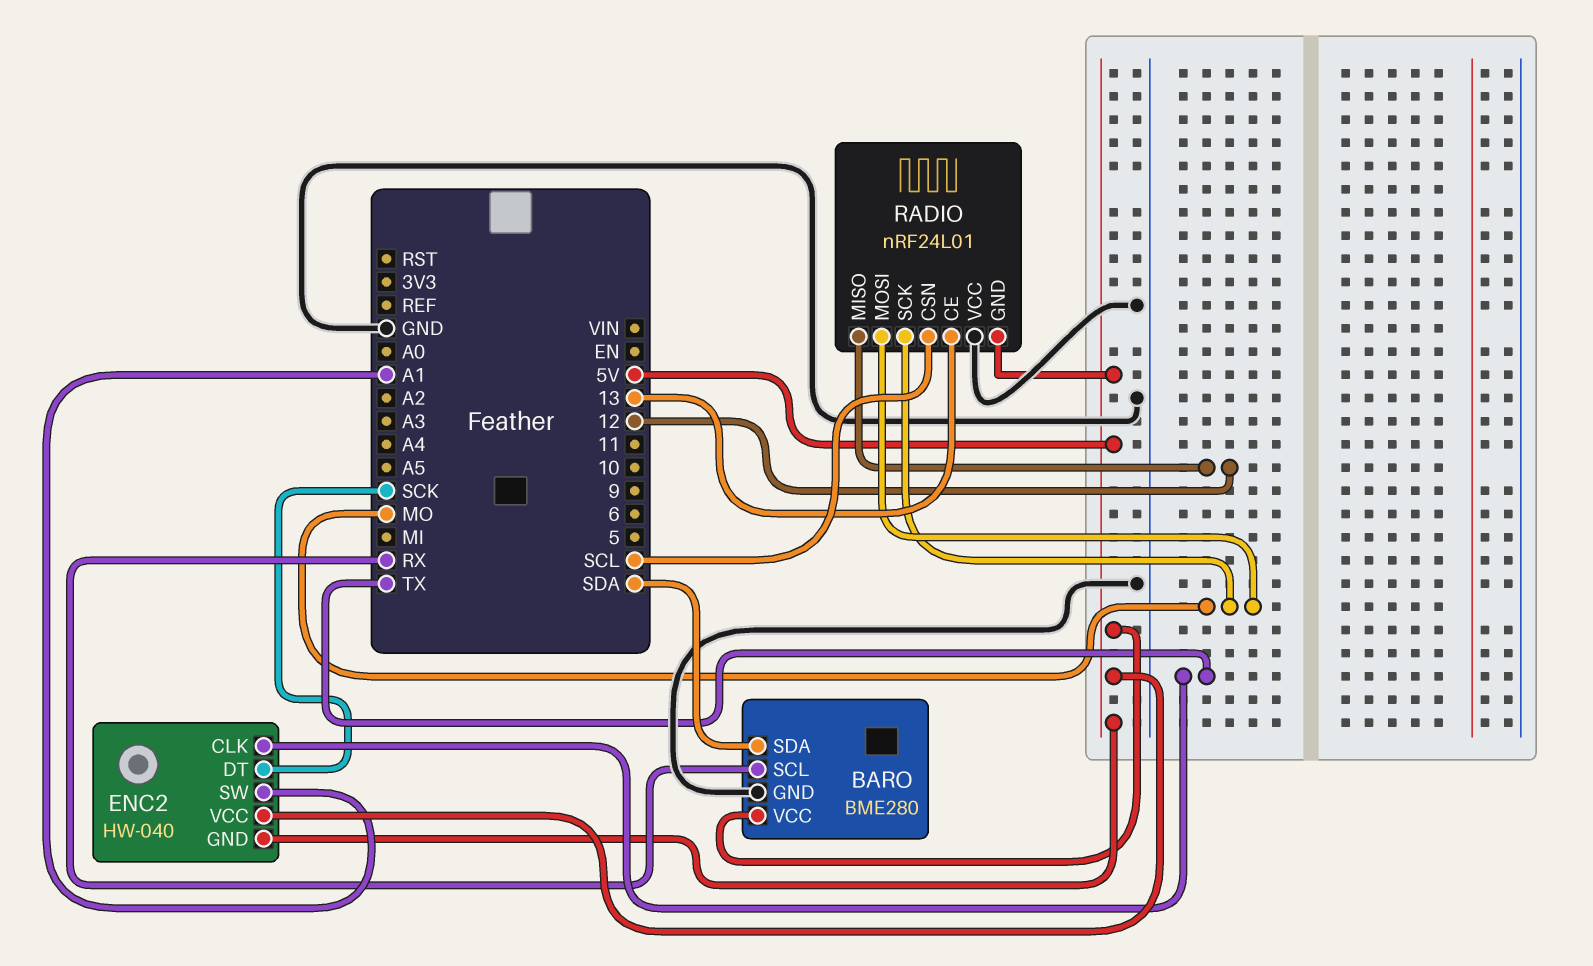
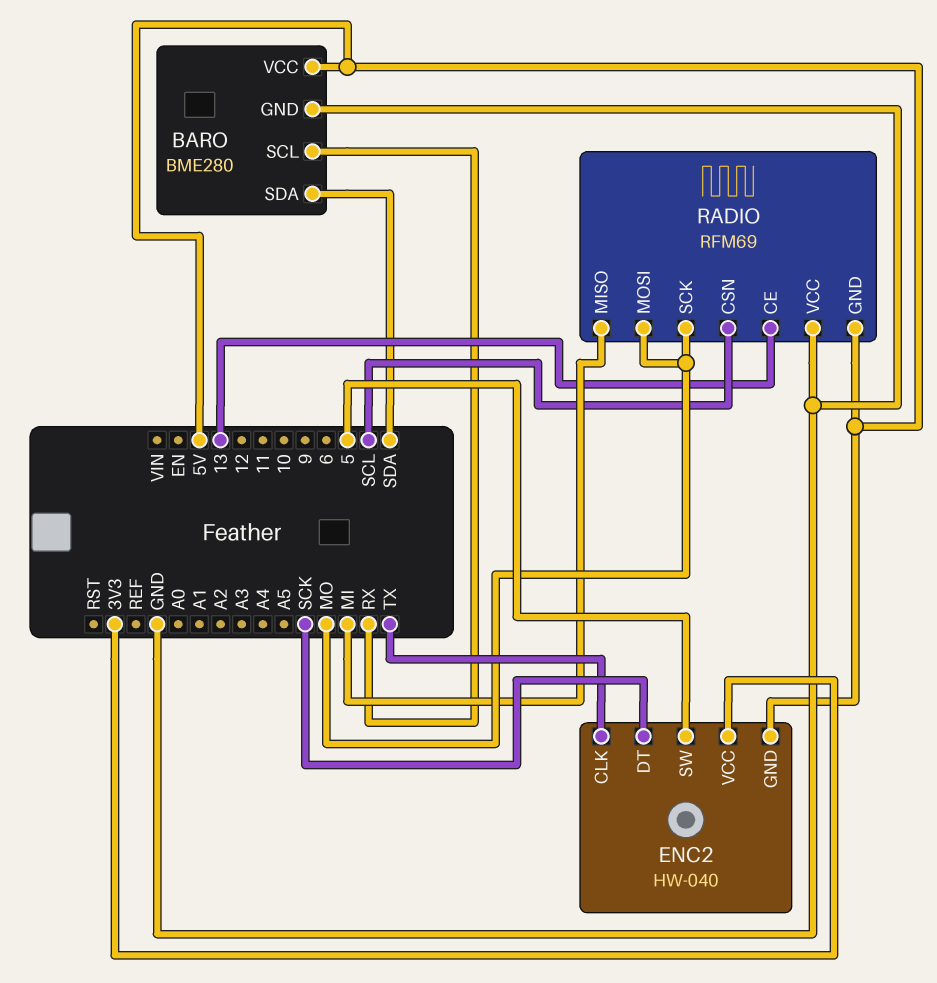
ENC2 pin SW: A1 -> 5
ENC2 pin VCC: 5V -> 3V3
RADIO: nRF24L01 -> RFM69
RADIO pin MISO: 12 -> MI

